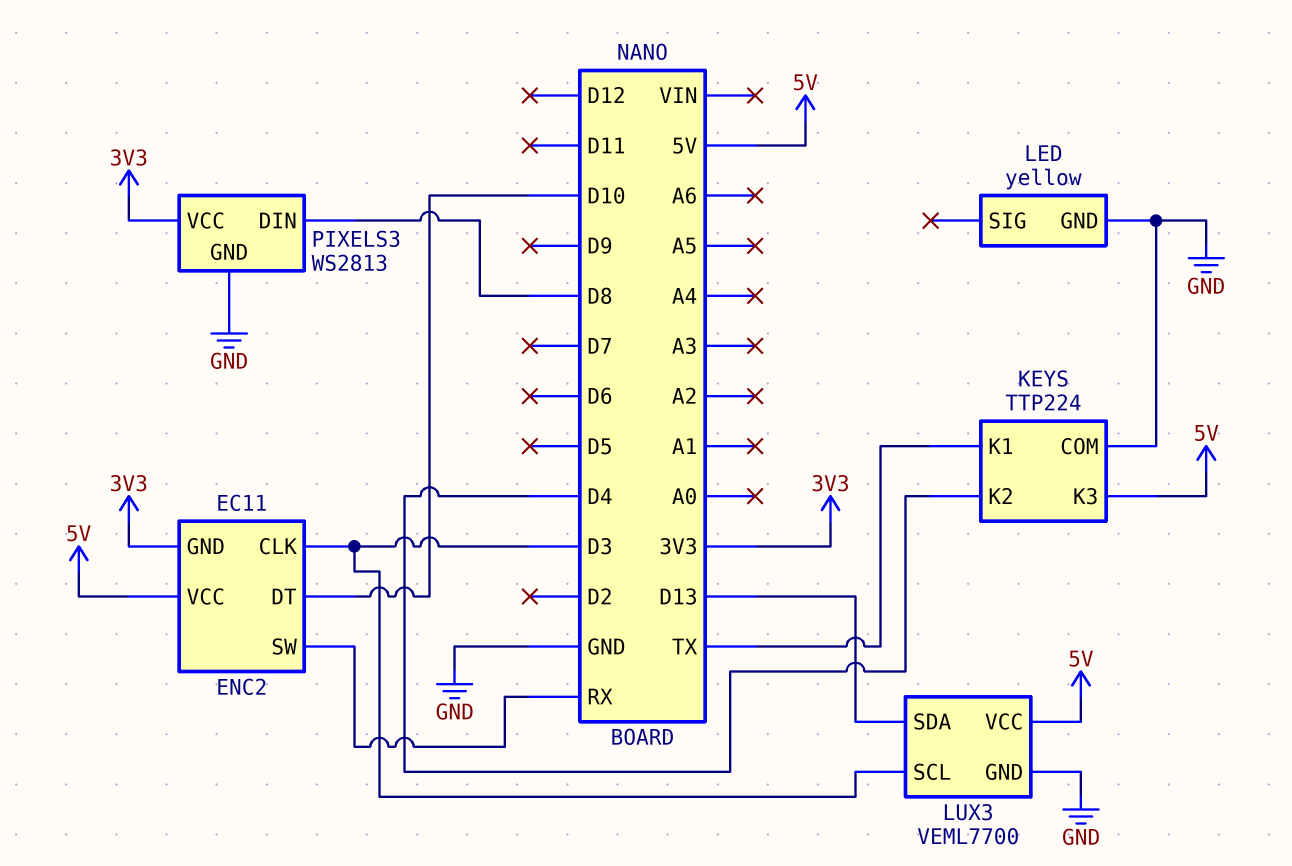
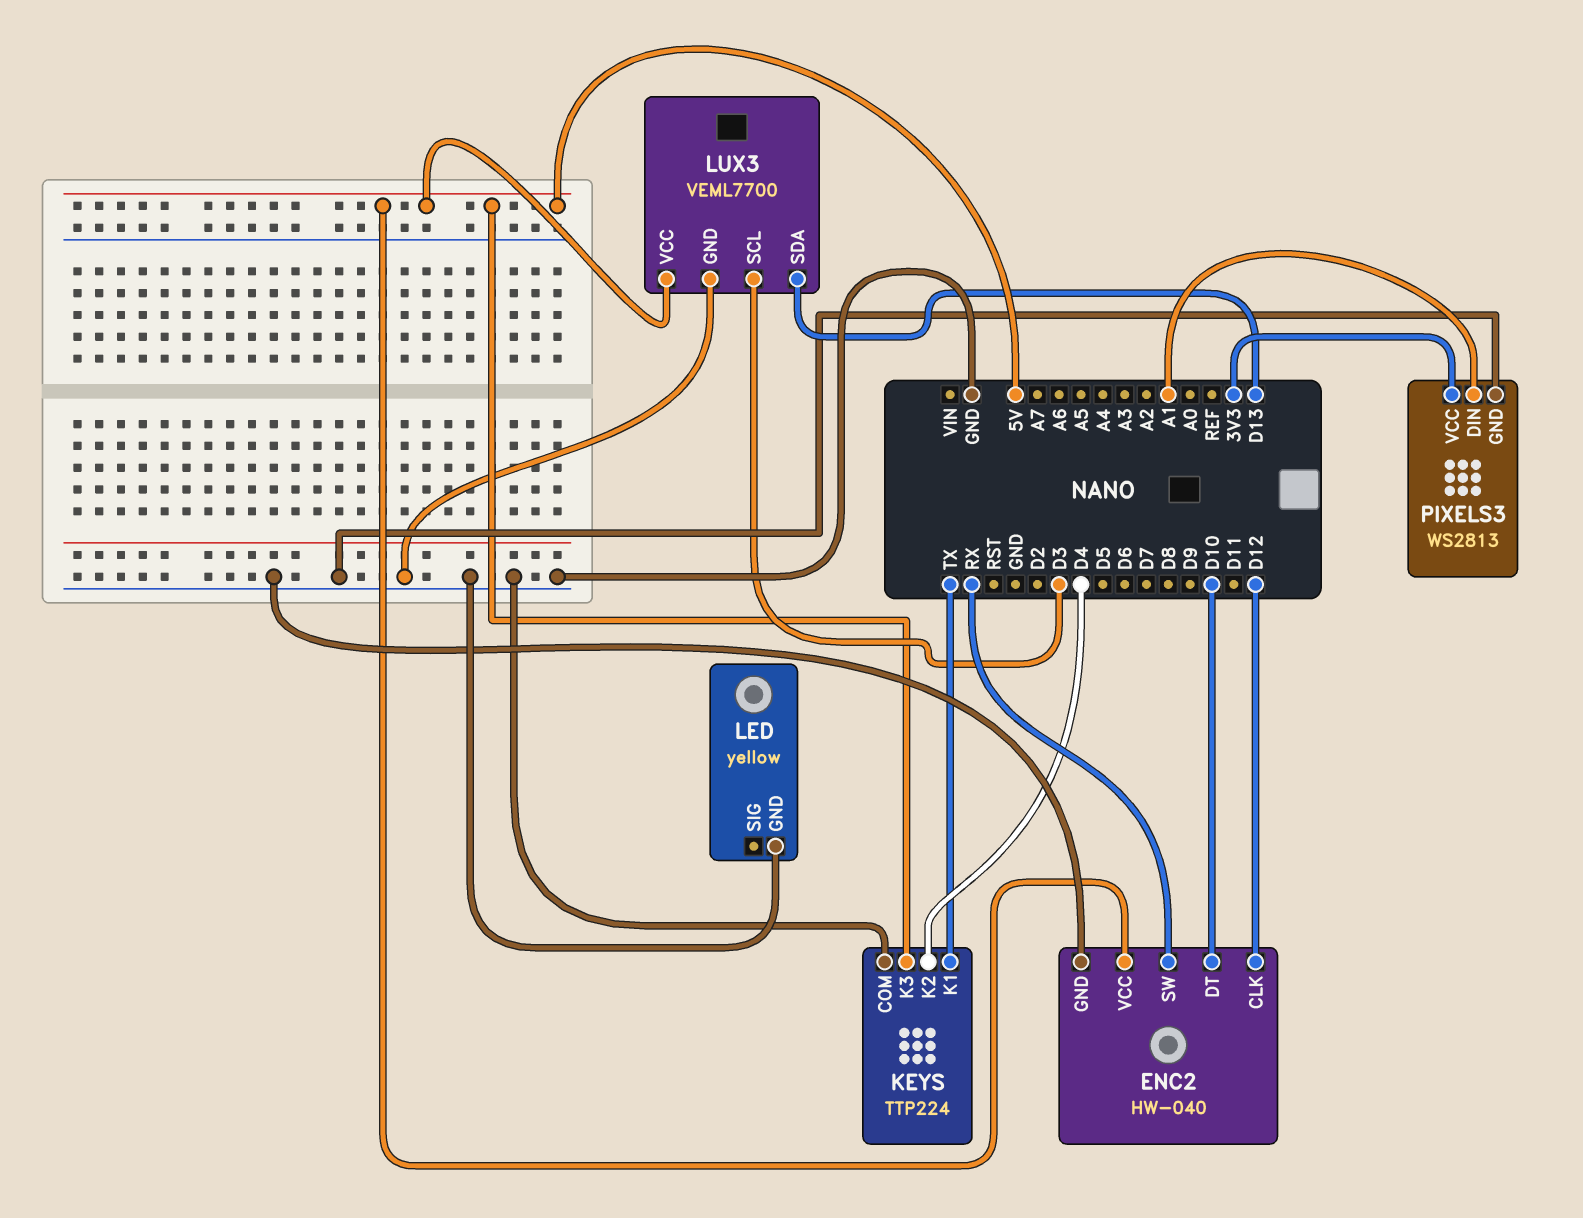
ENC2: EC11 -> HW-040
ENC2 pin CLK: D3 -> D12
ENC2 pin GND: 3V3 -> GND
PIXELS3 pin DIN: D8 -> A1

